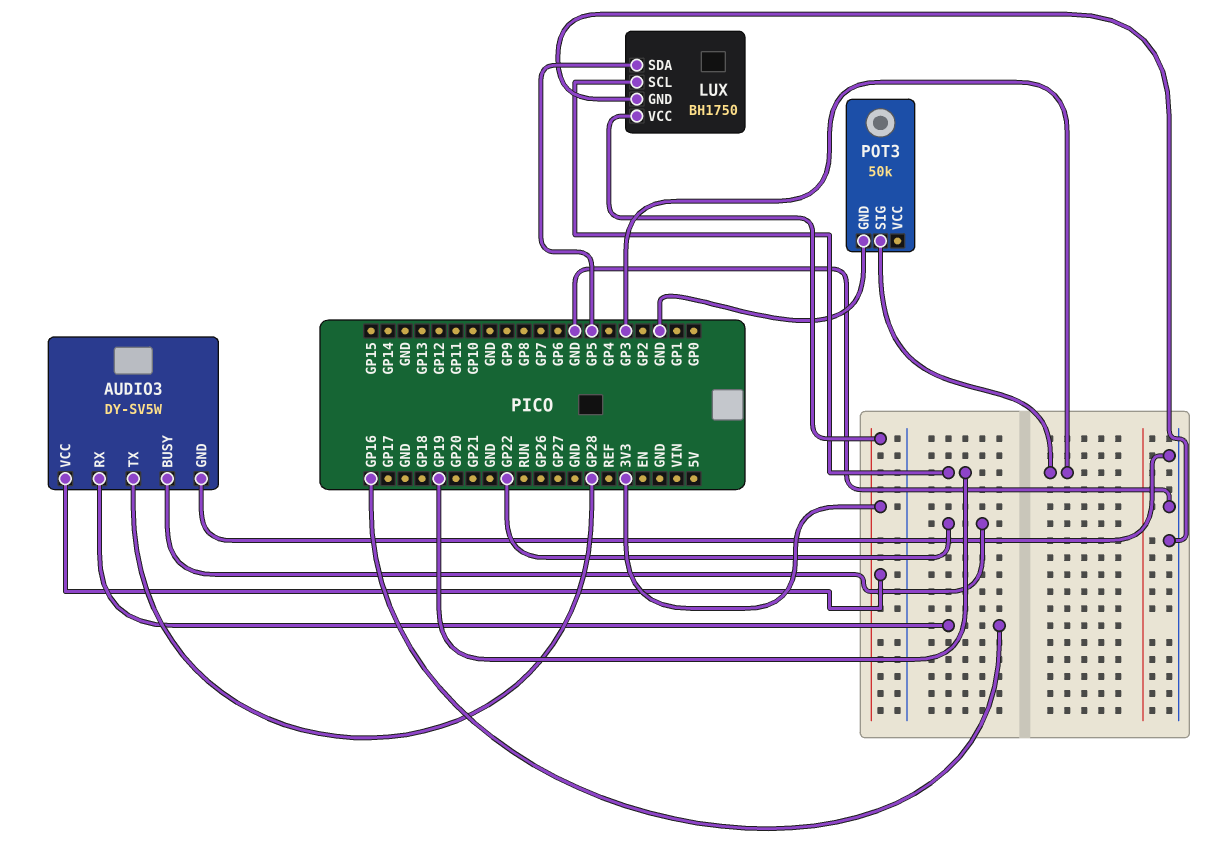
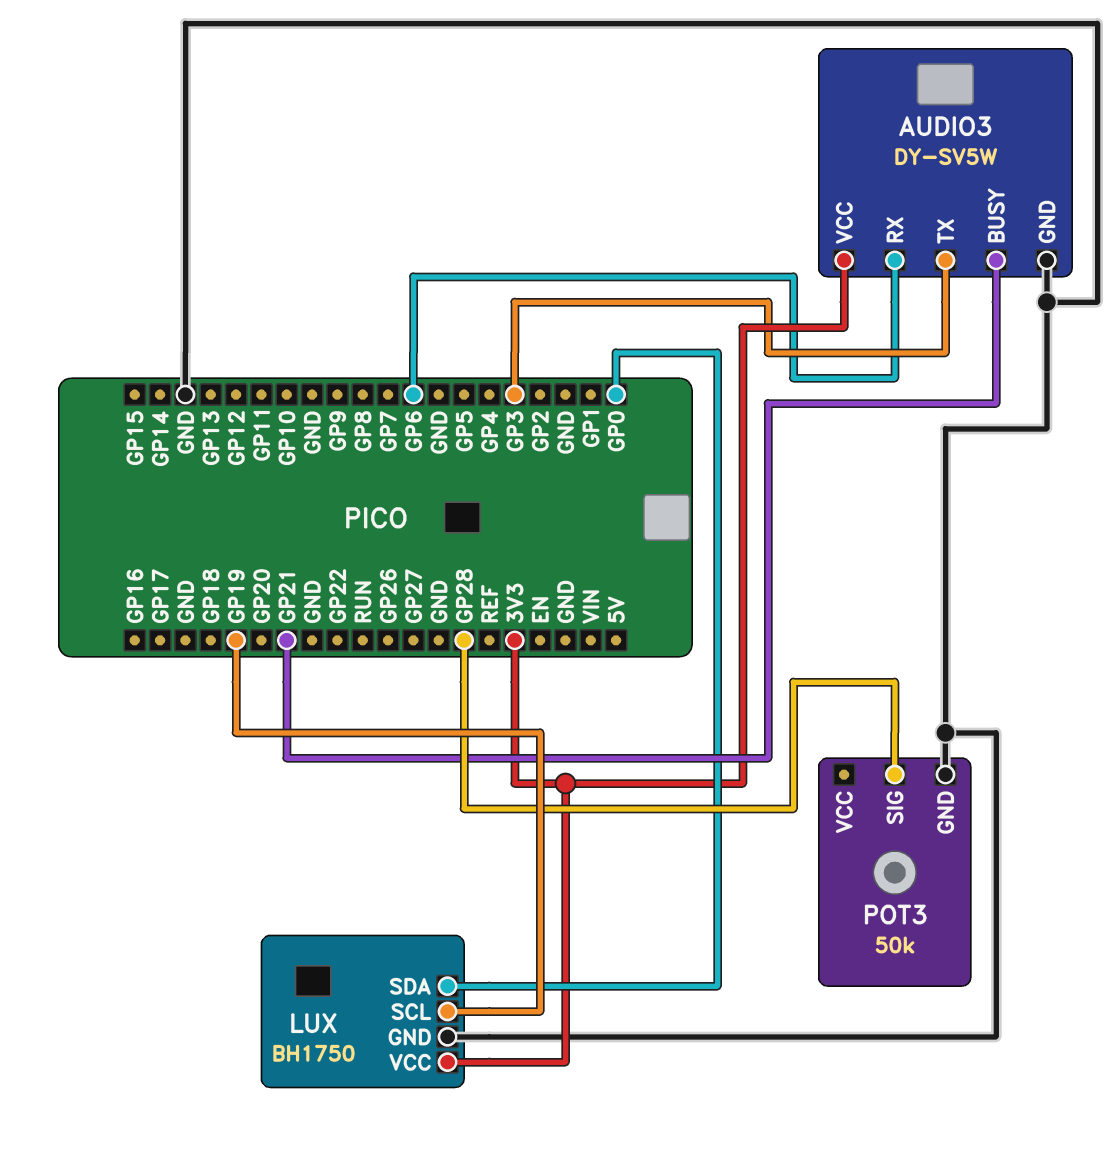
AUDIO3 pin BUSY: GP22 -> GP21
AUDIO3 pin RX: GP16 -> GP6
AUDIO3 pin TX: GP28 -> GP3
LUX pin SDA: GP5 -> GP0
POT3 pin SIG: GP3 -> GP28

